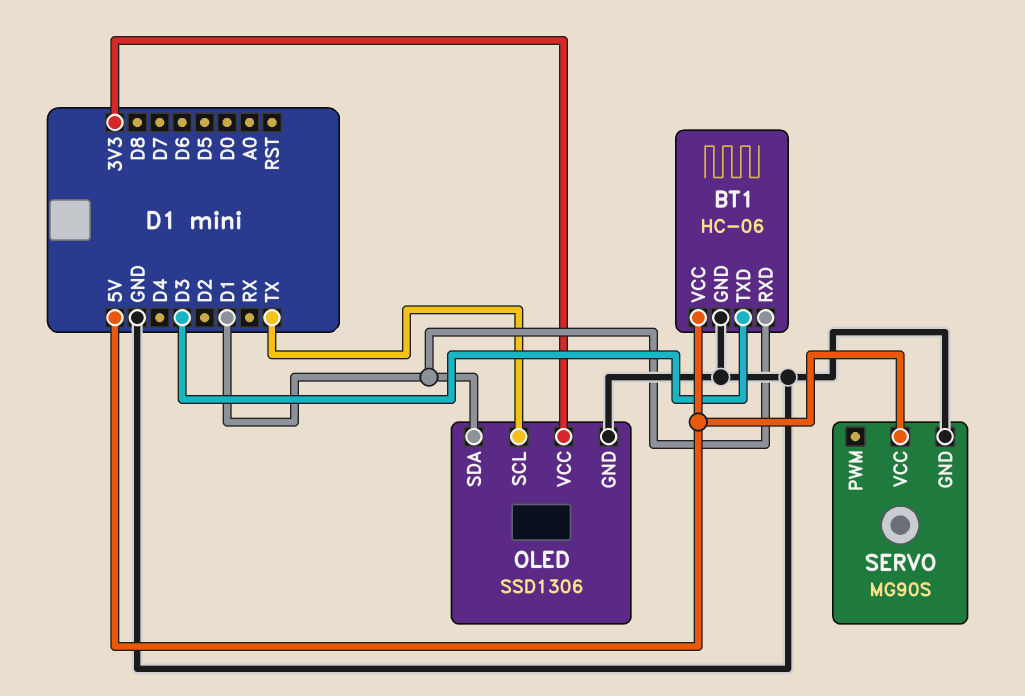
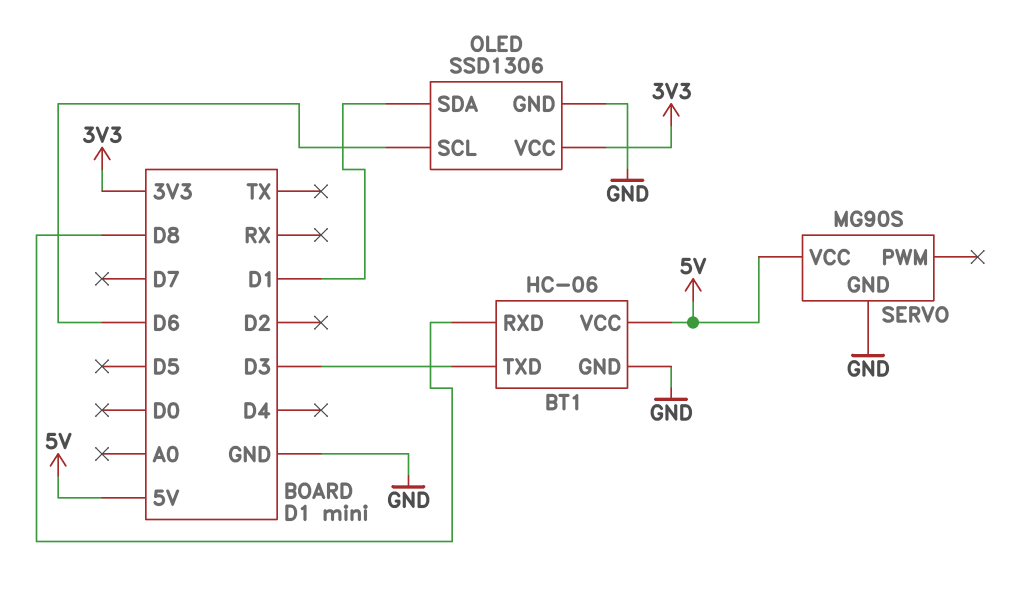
BT1 pin RXD: D1 -> D8
OLED pin SCL: TX -> D6

